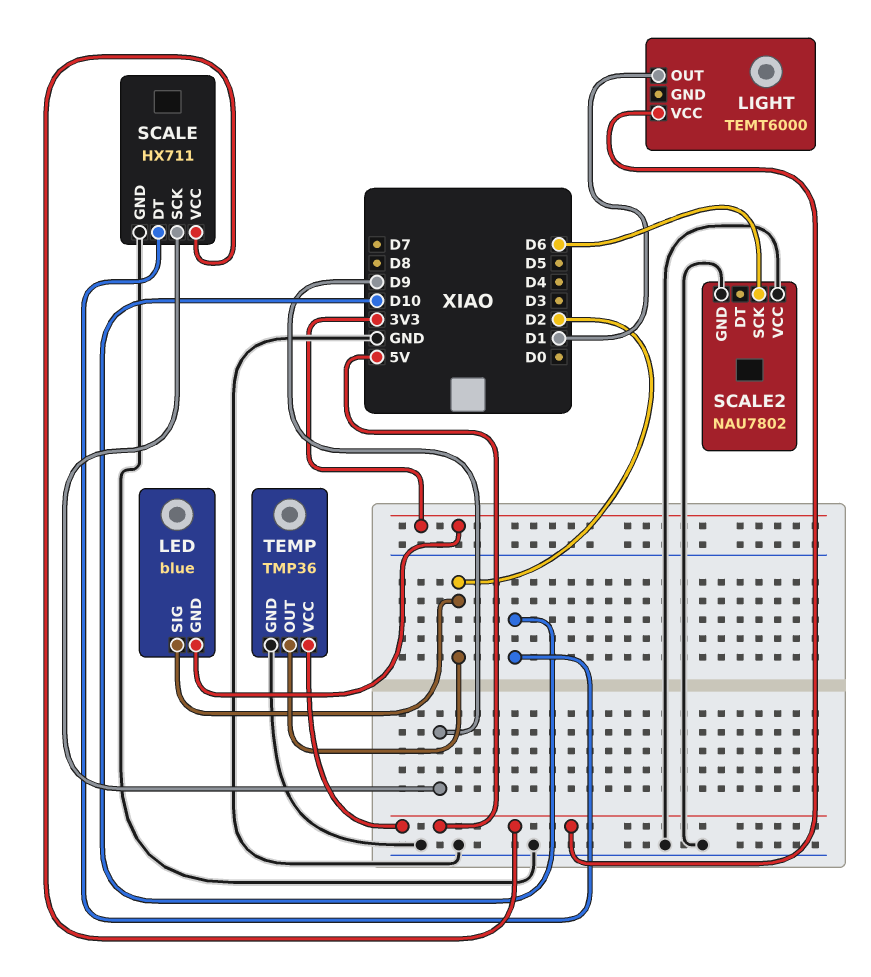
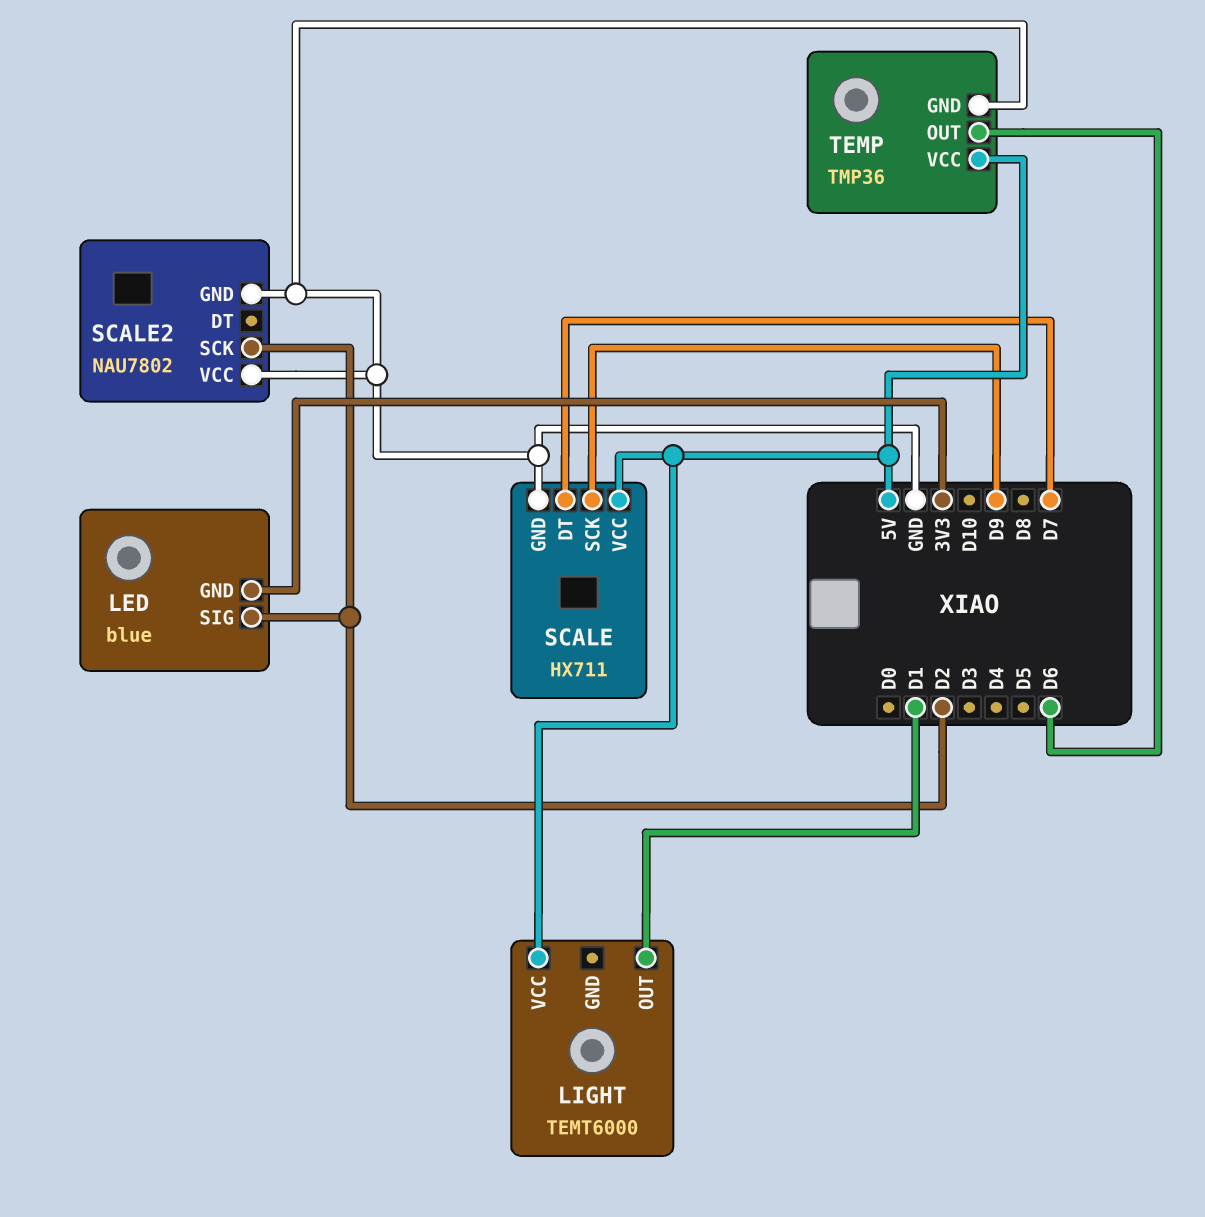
SCALE pin DT: D10 -> D7
SCALE2 pin SCK: D6 -> D2
TEMP pin OUT: D2 -> D6

